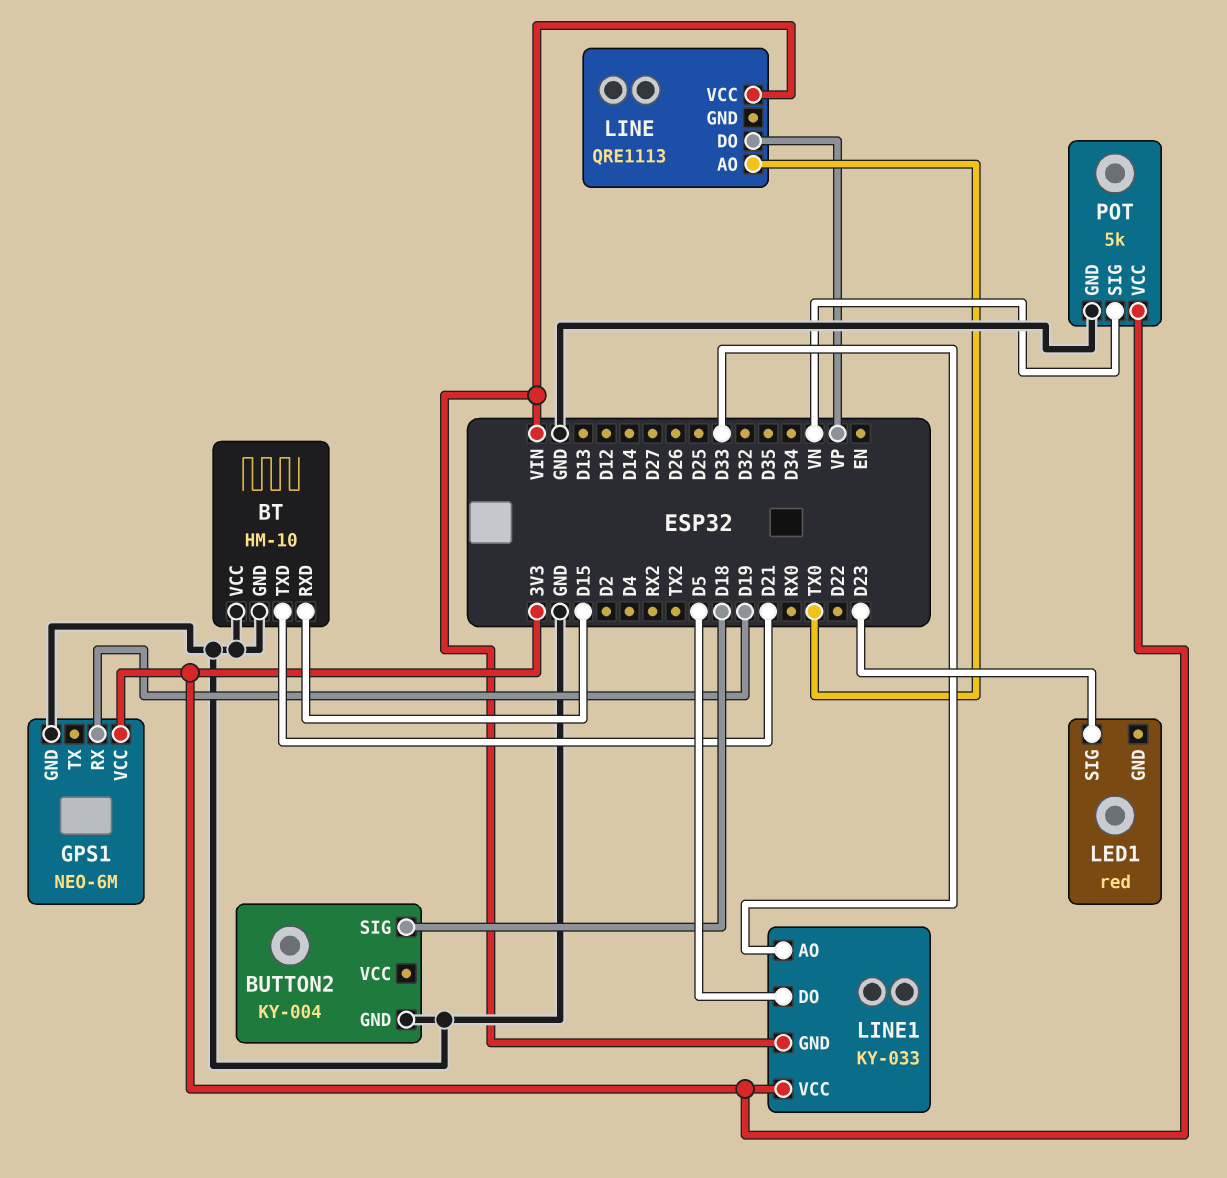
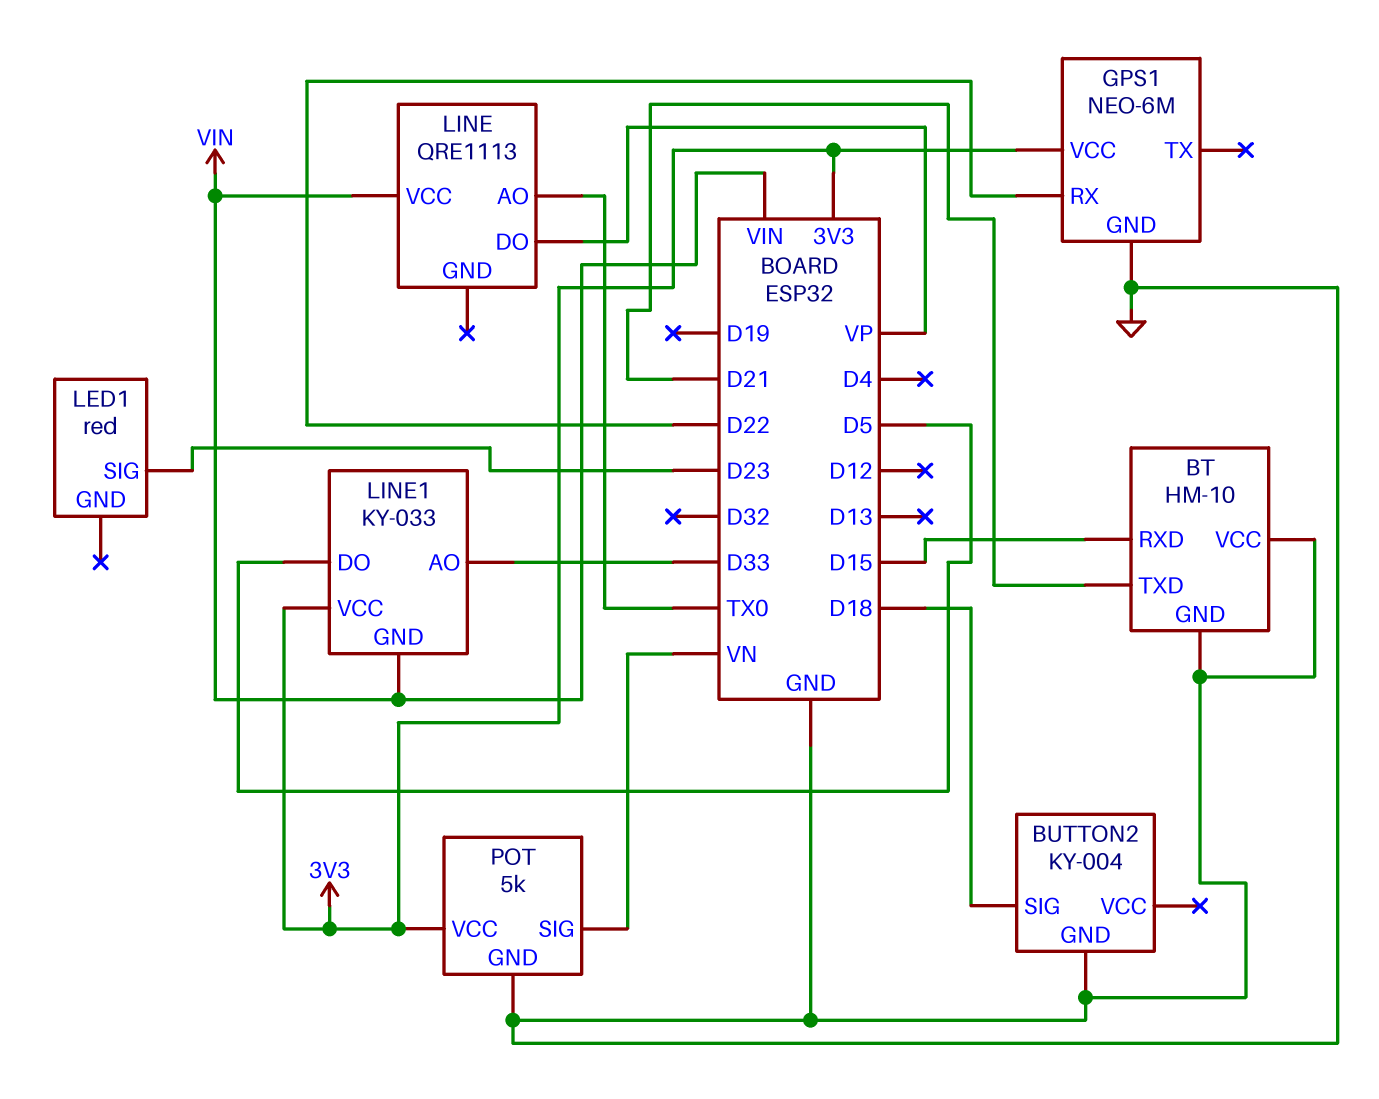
GPS1 pin RX: D19 -> D22

